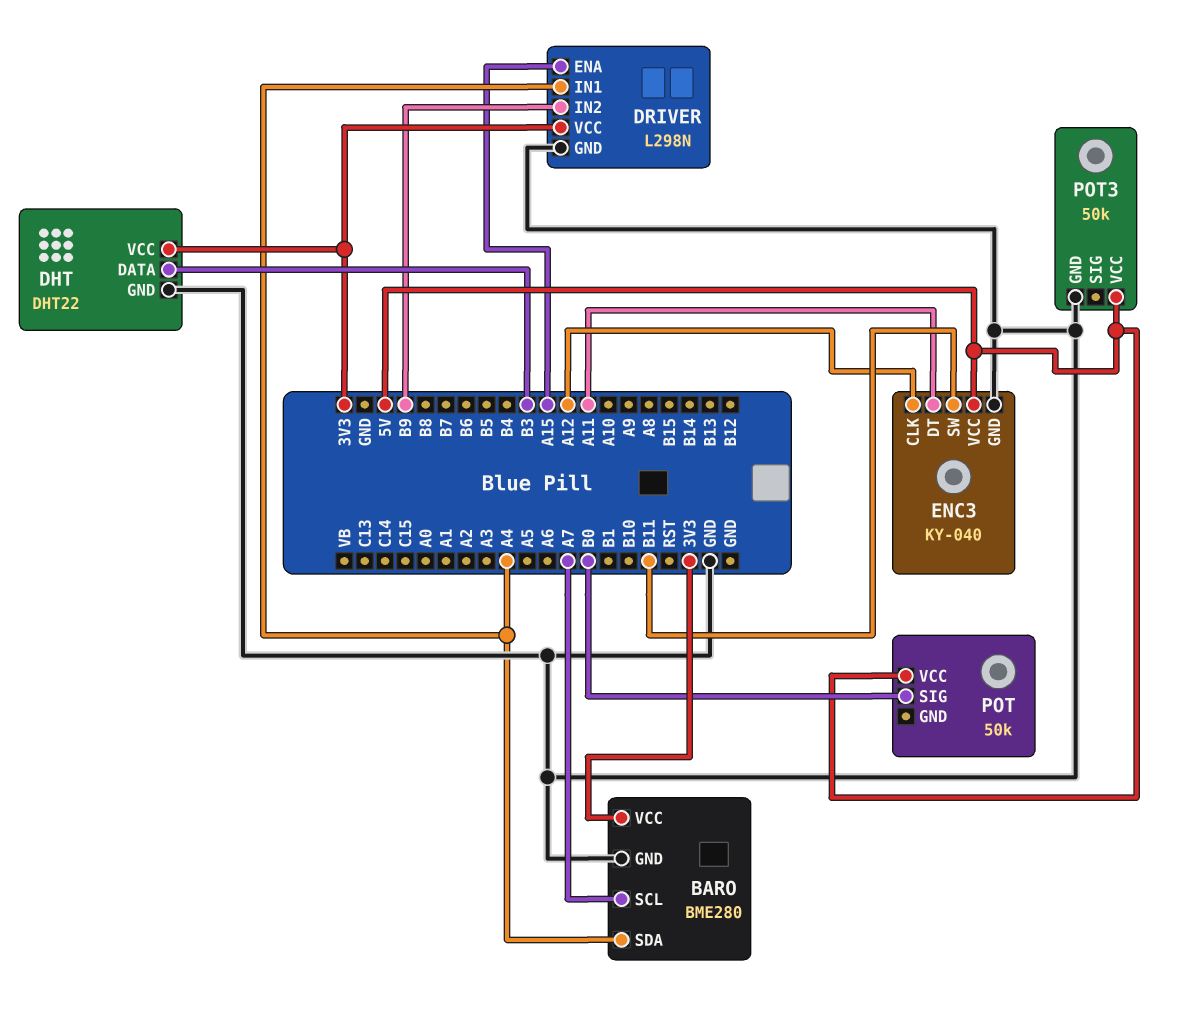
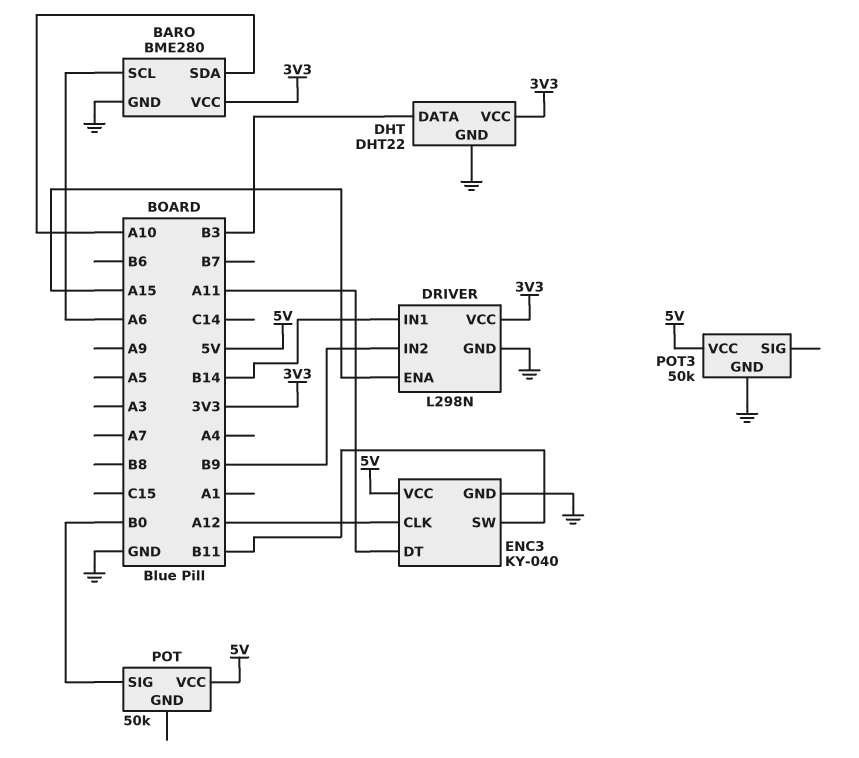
BARO pin SCL: A7 -> A6
BARO pin SDA: A4 -> A10
DRIVER pin IN1: A4 -> B14

